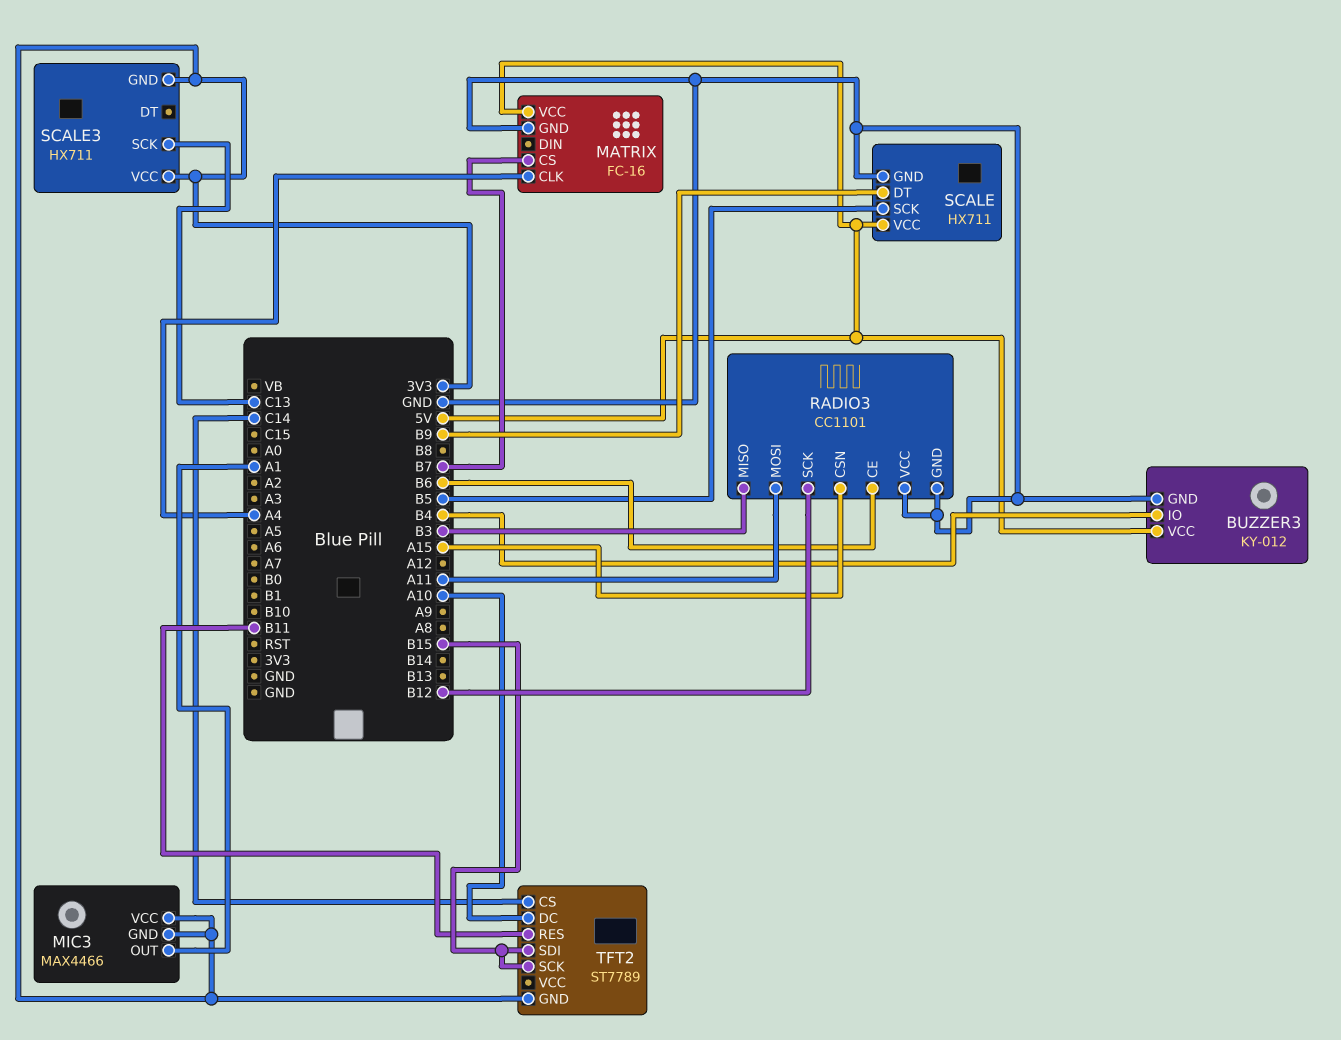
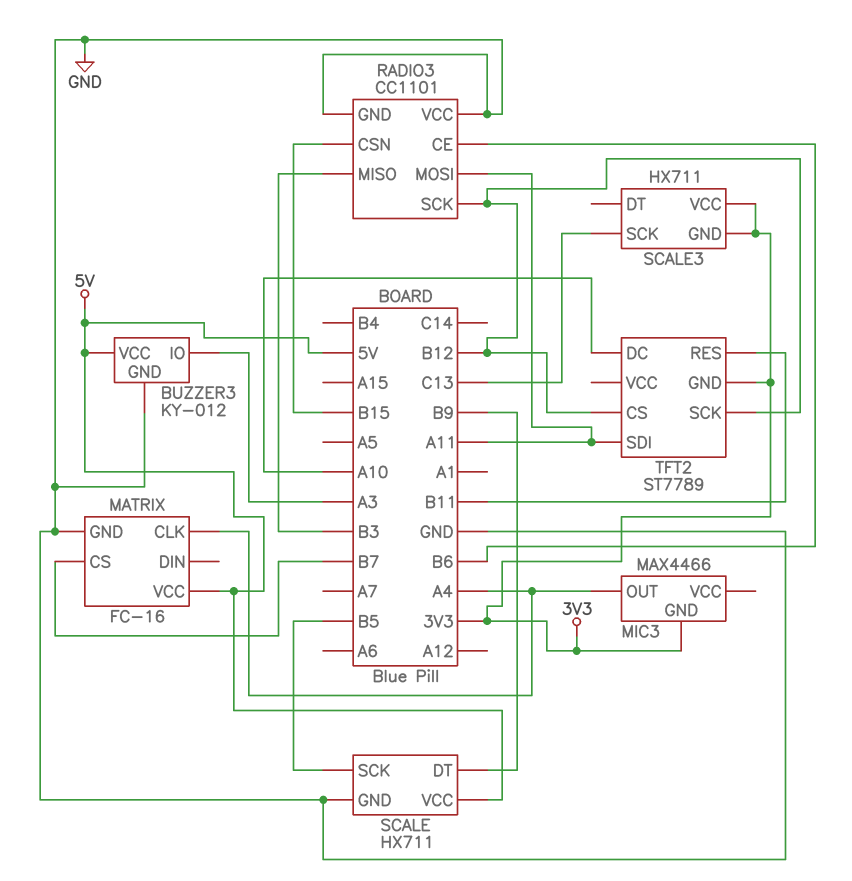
BUZZER3 pin IO: B4 -> A3
MIC3 pin OUT: A1 -> A4
MIC3 pin VCC: 3V3 -> none
RADIO3 pin CSN: A15 -> B15
TFT2 pin CS: C14 -> B12
TFT2 pin SCK: B15 -> B12
TFT2 pin SDI: B15 -> A11

